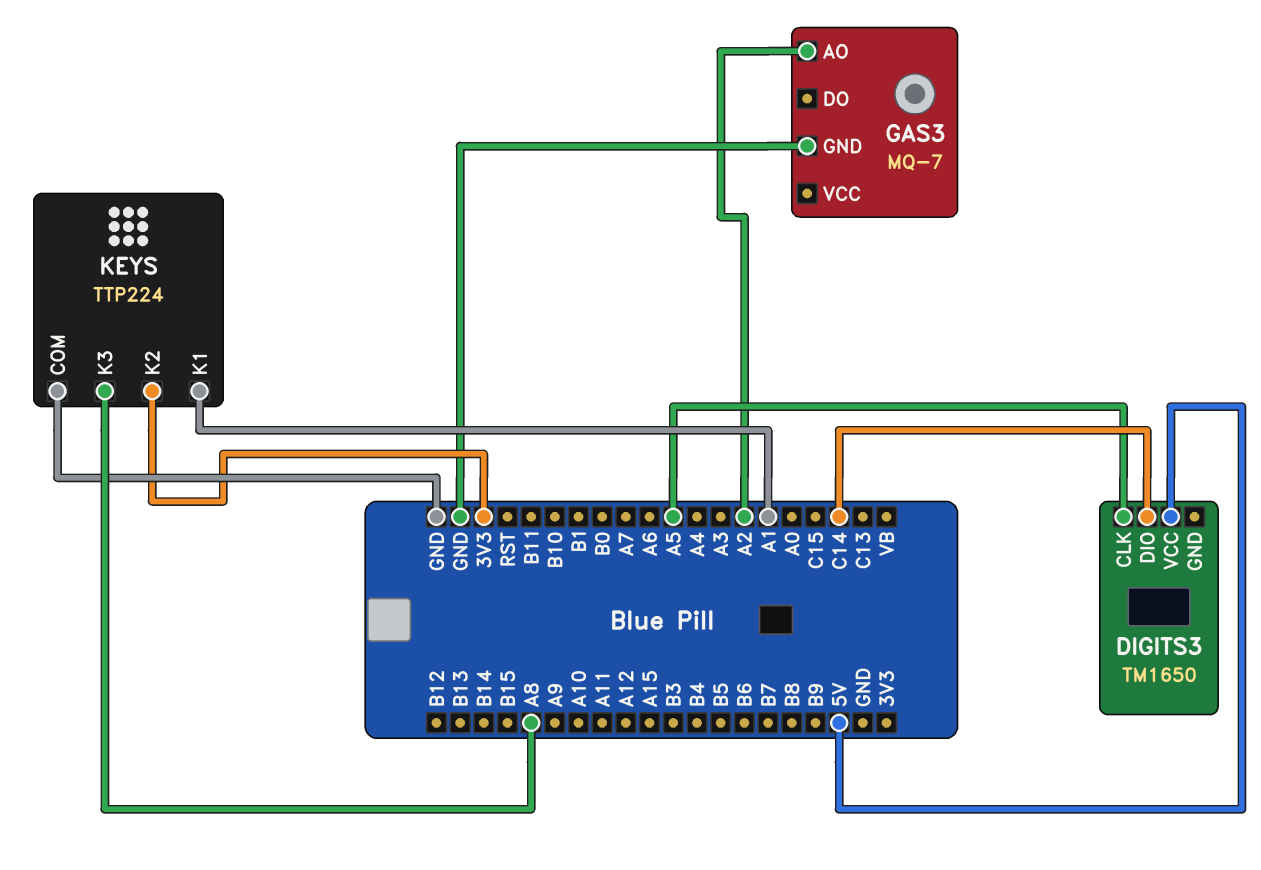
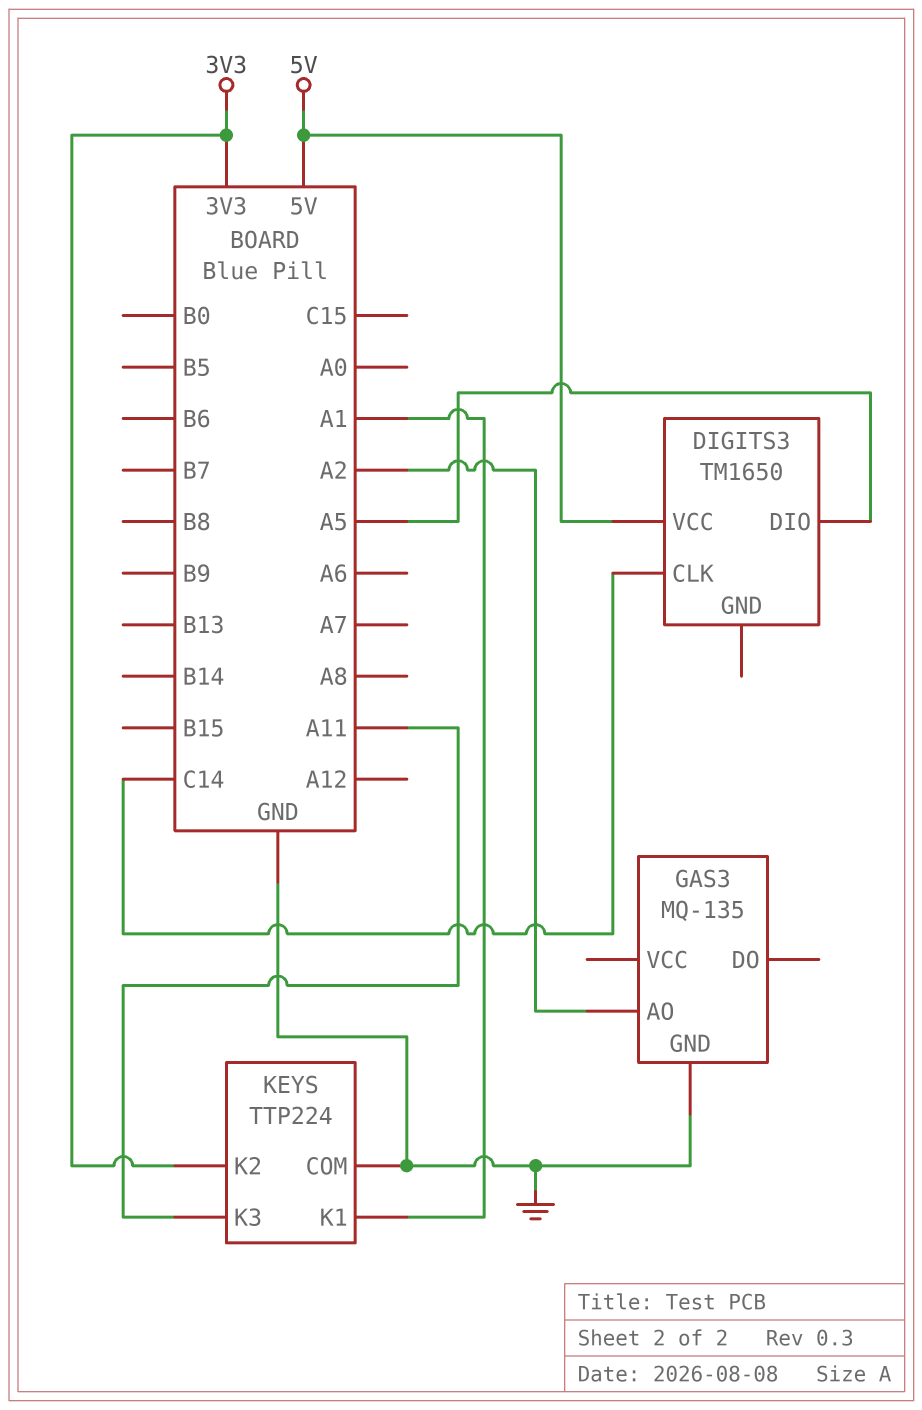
DIGITS3 pin CLK: A5 -> C14
DIGITS3 pin DIO: C14 -> A5
GAS3: MQ-7 -> MQ-135
KEYS pin K3: A8 -> A11

